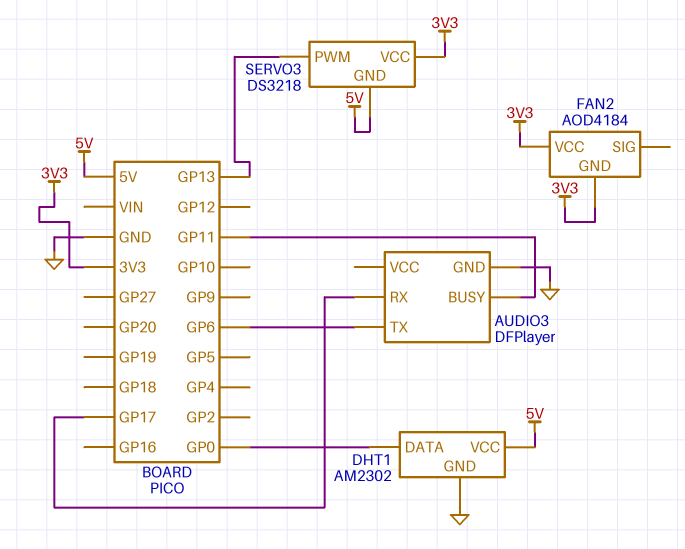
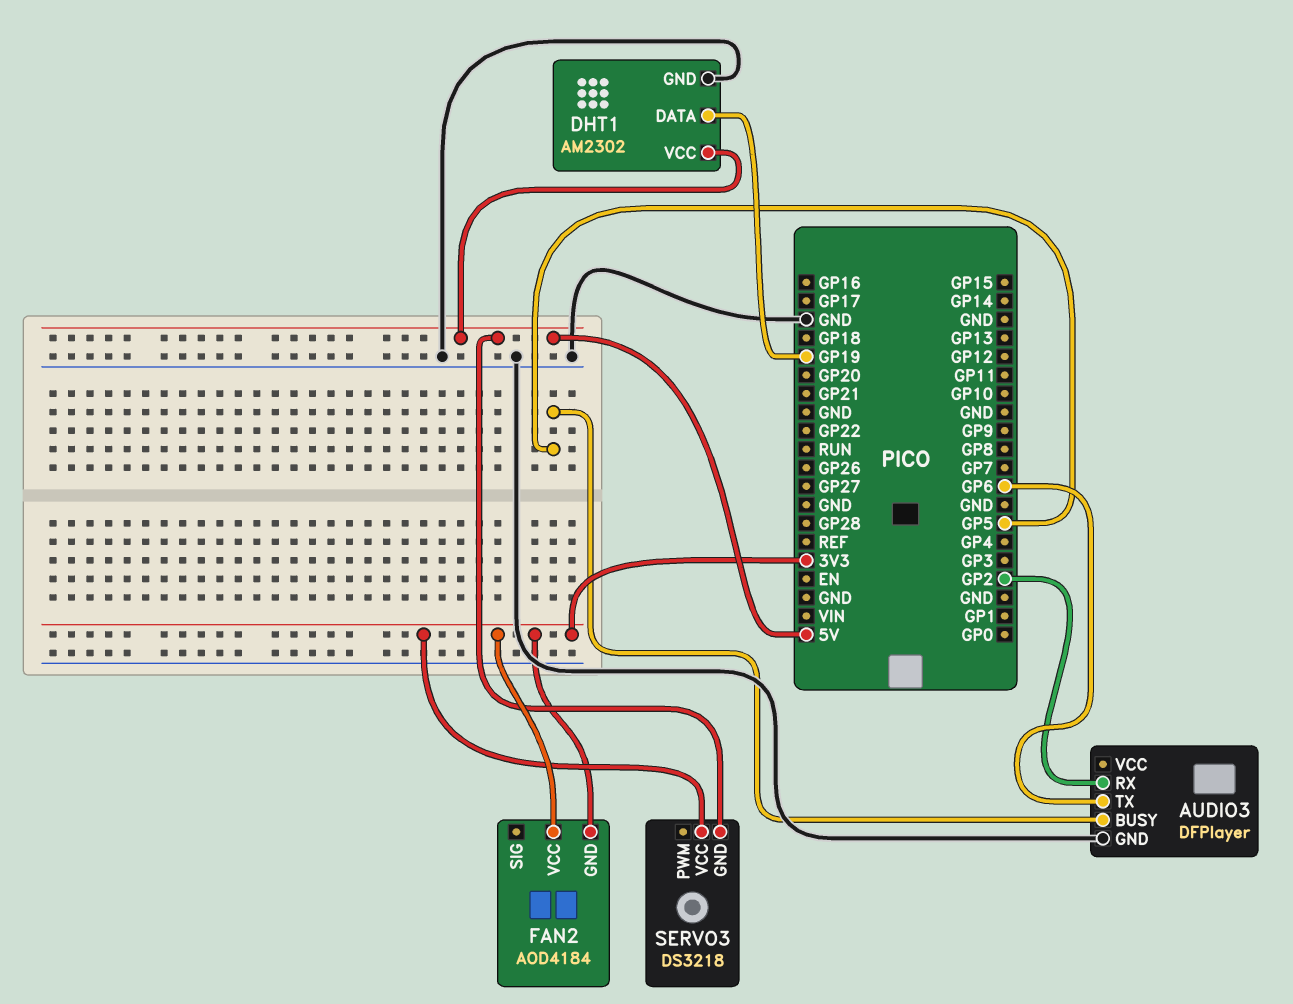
AUDIO3 pin BUSY: GP11 -> GP5
AUDIO3 pin RX: GP17 -> GP2
DHT1 pin DATA: GP0 -> GP19
SERVO3 pin PWM: GP13 -> none

